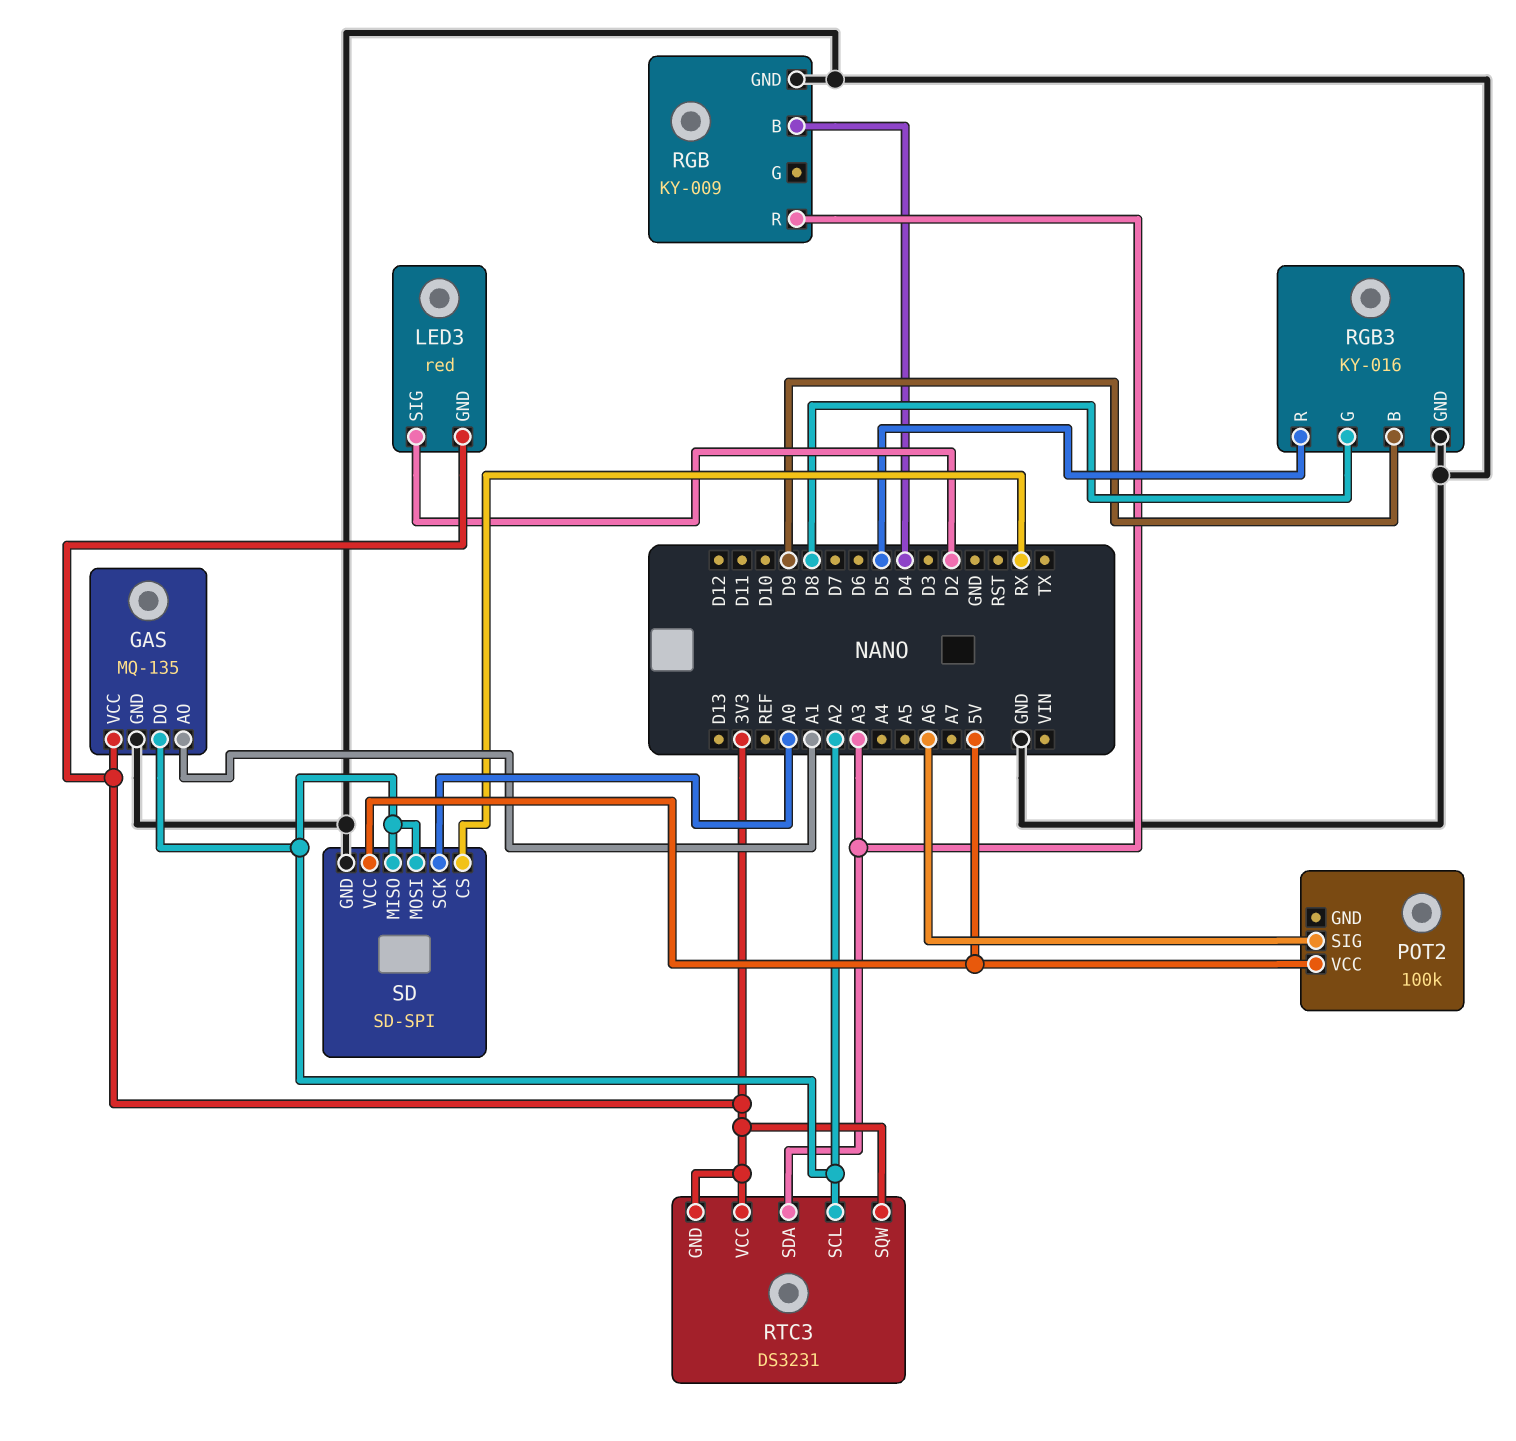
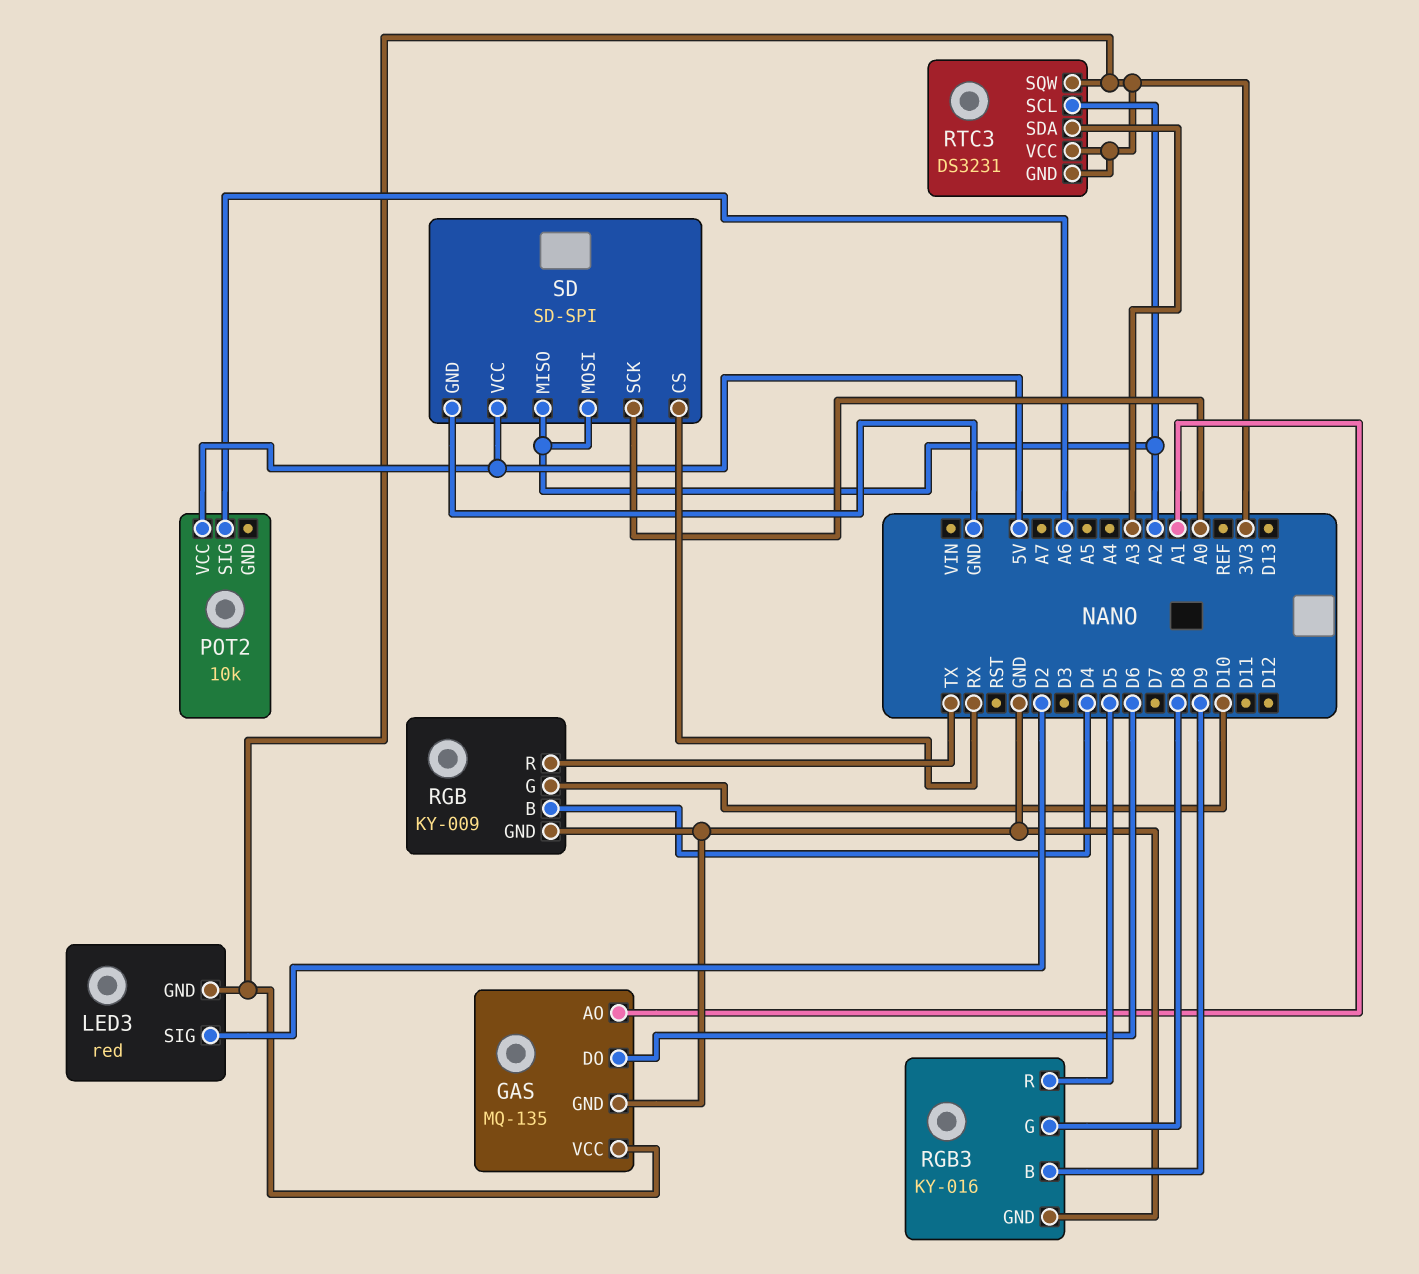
GAS pin DO: A2 -> D6
POT2: 100k -> 10k
RGB pin G: none -> D10
RGB pin R: A3 -> TX

